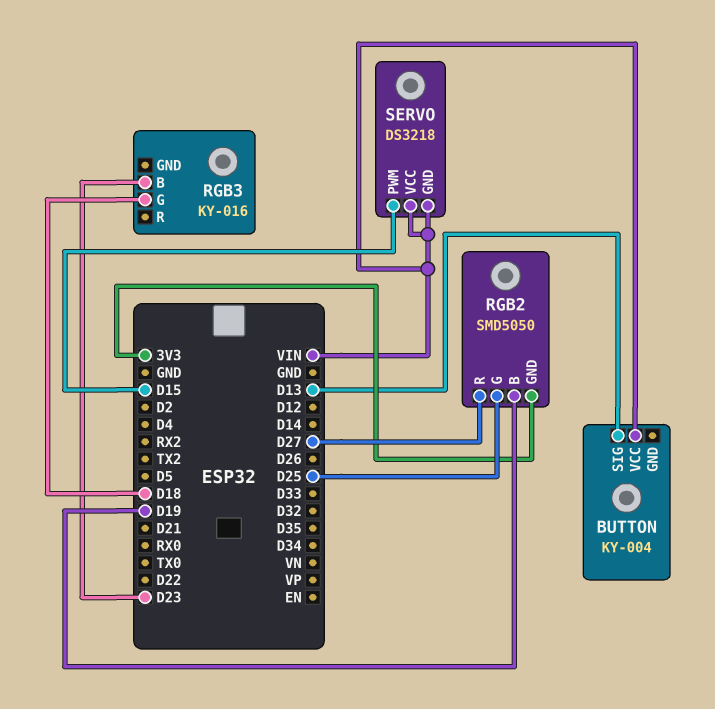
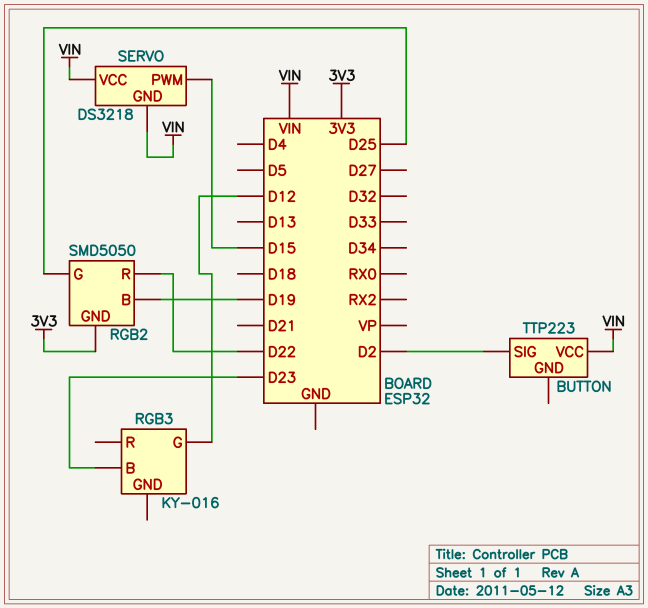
BUTTON: KY-004 -> TTP223
BUTTON pin SIG: D13 -> D2
RGB2 pin R: D27 -> D22
RGB3 pin G: D18 -> D12

